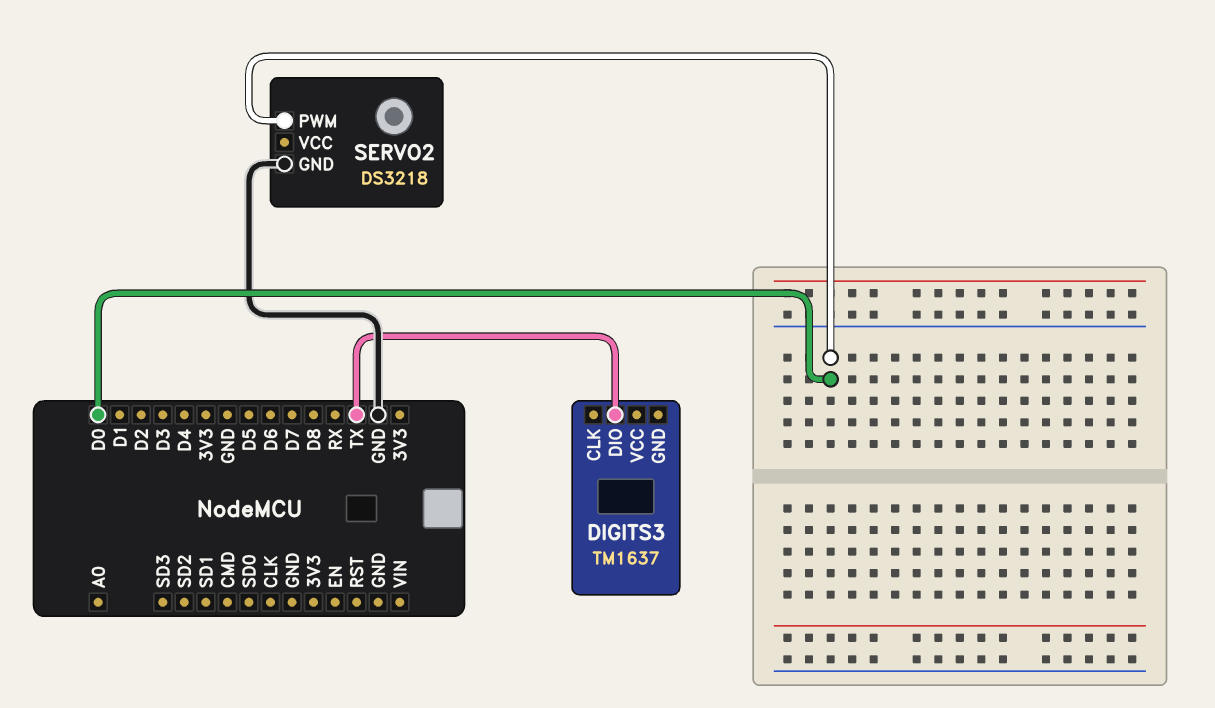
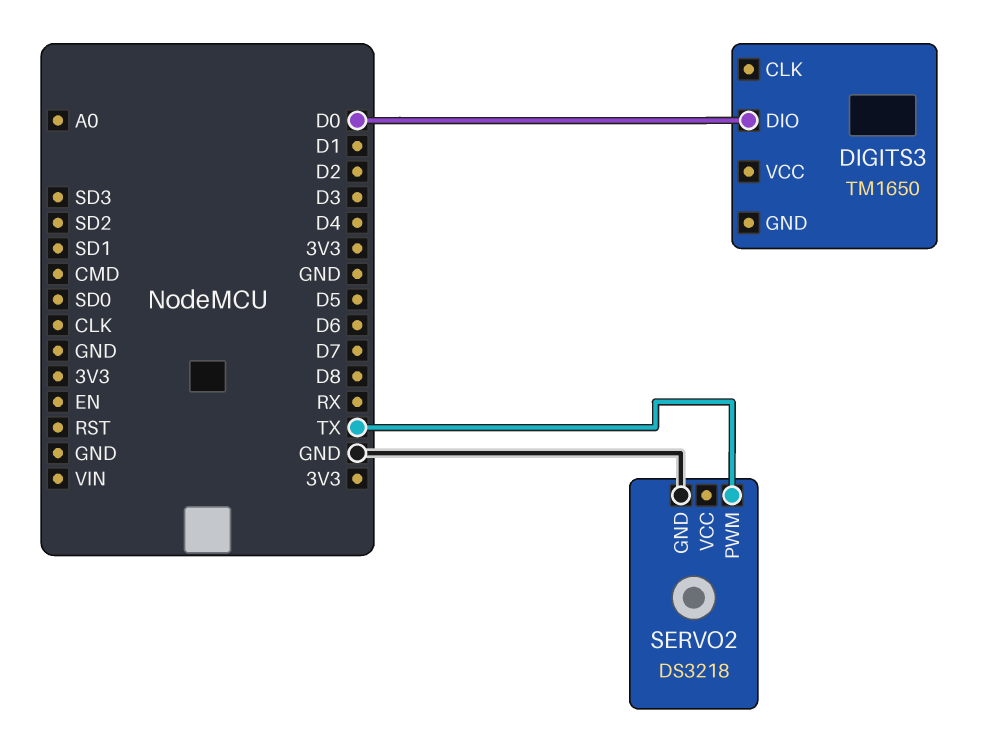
DIGITS3: TM1637 -> TM1650
DIGITS3 pin DIO: TX -> D0
SERVO2 pin PWM: D0 -> TX

